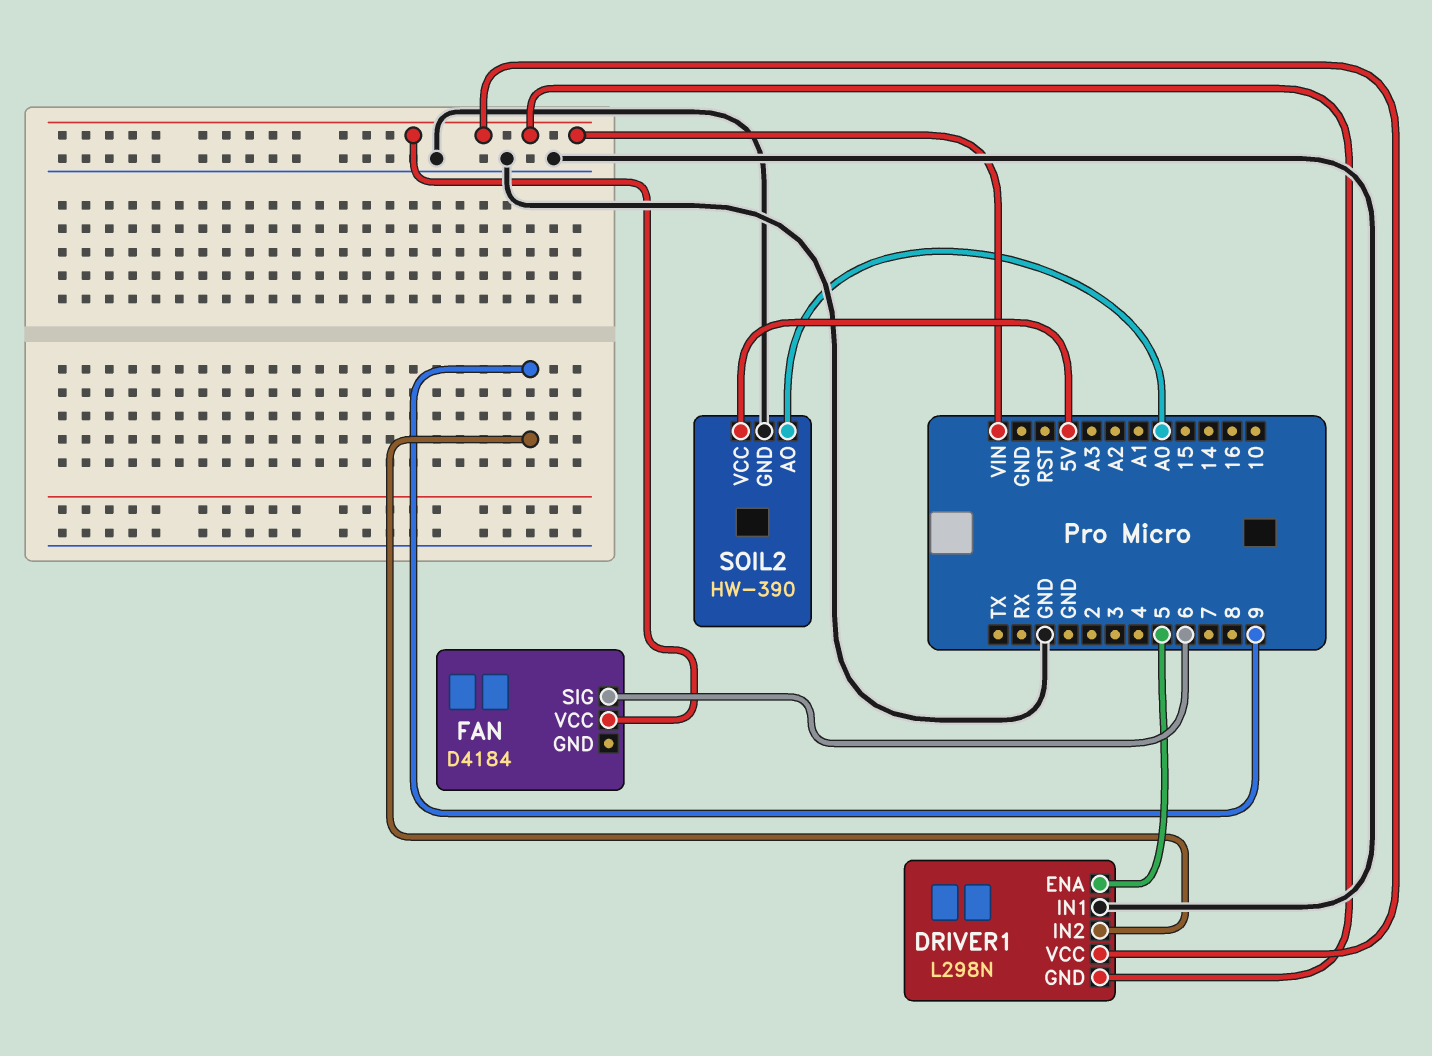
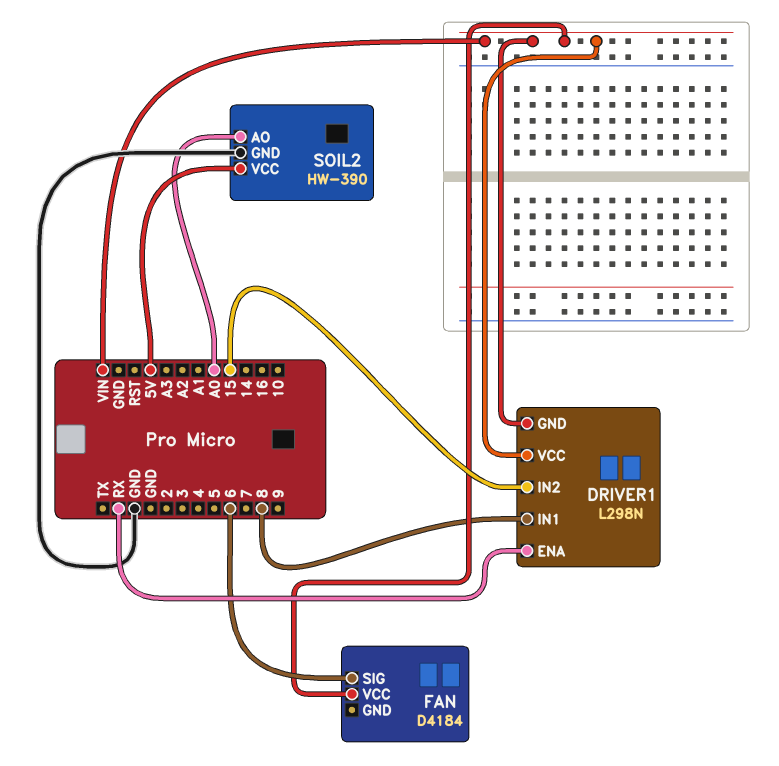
DRIVER1 pin ENA: 5 -> RX
DRIVER1 pin IN1: GND -> 8
DRIVER1 pin IN2: 9 -> 15

